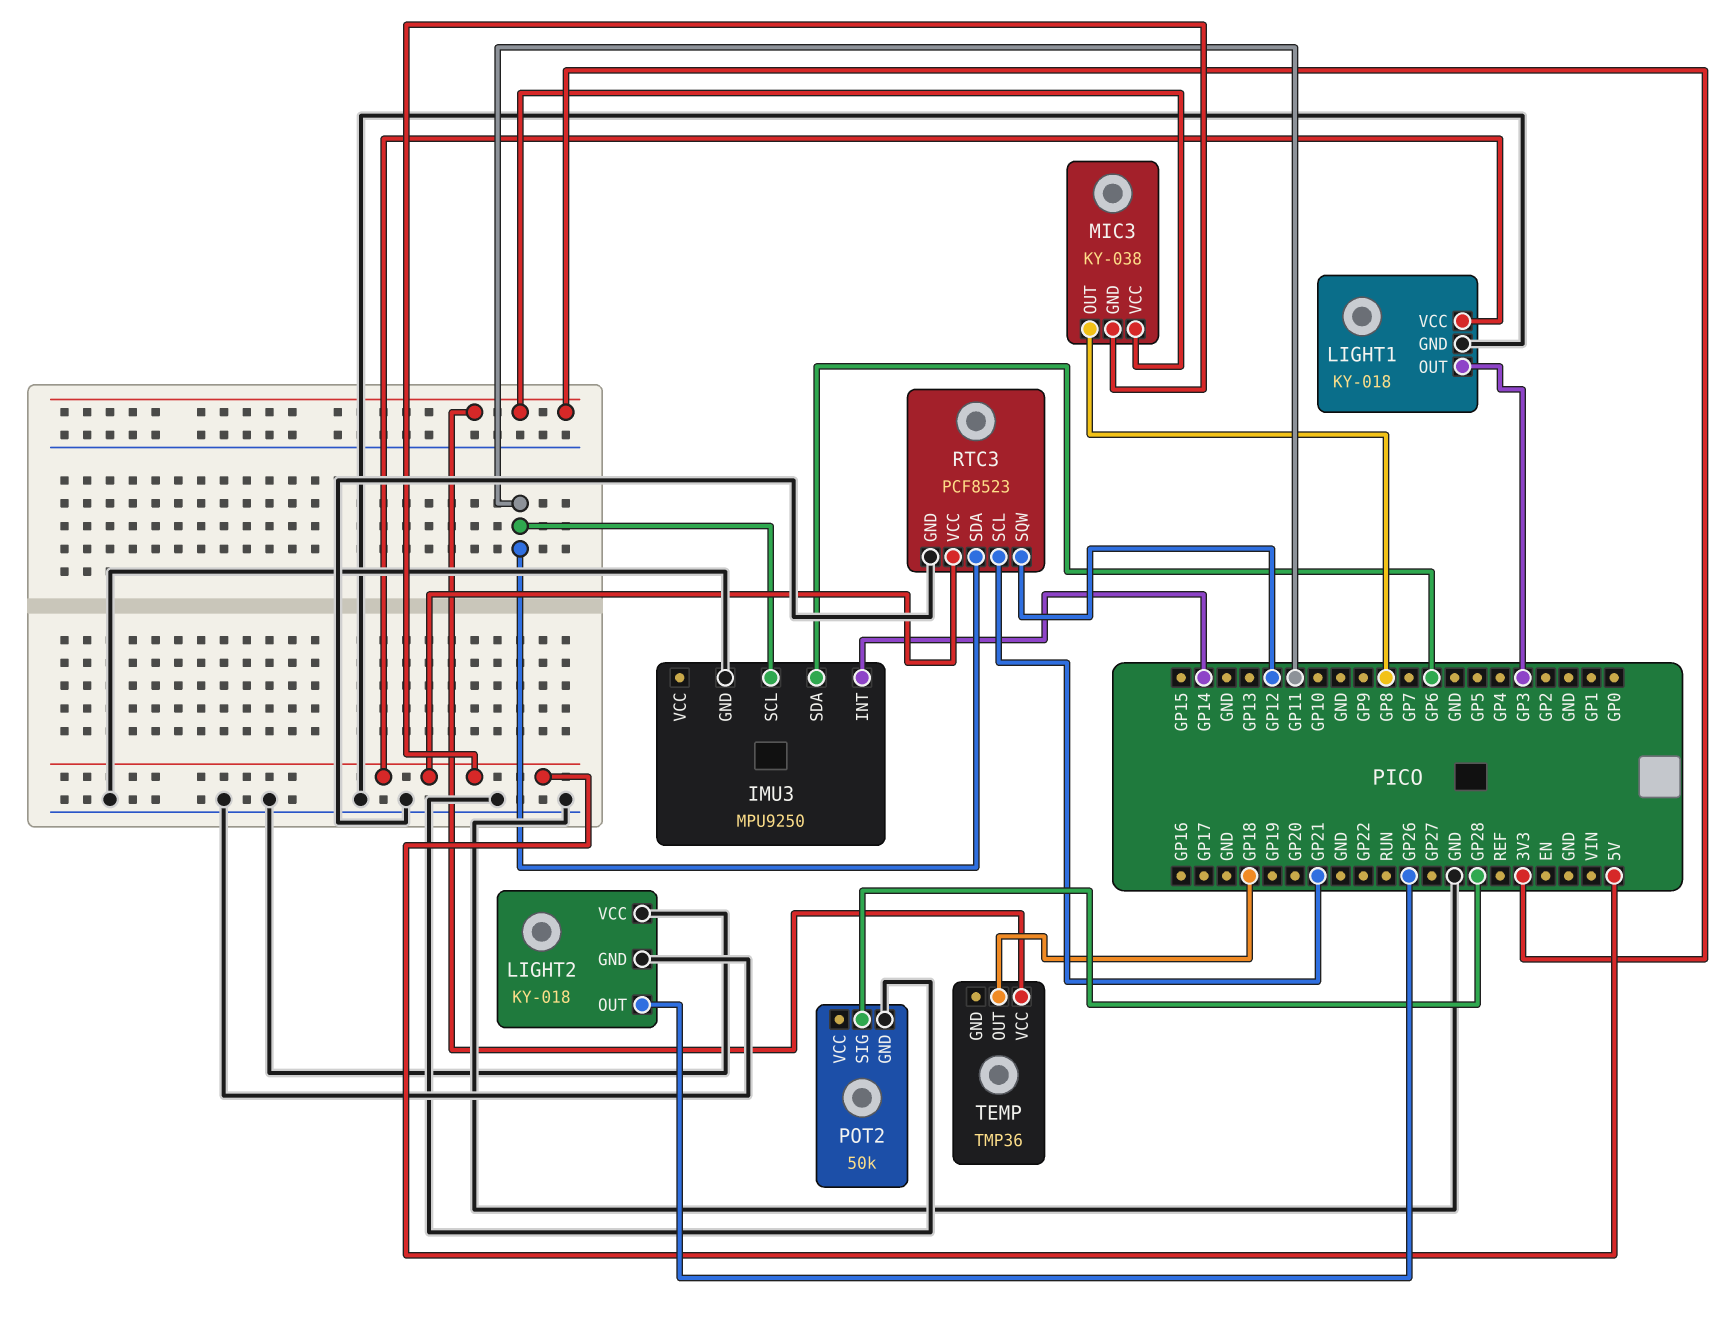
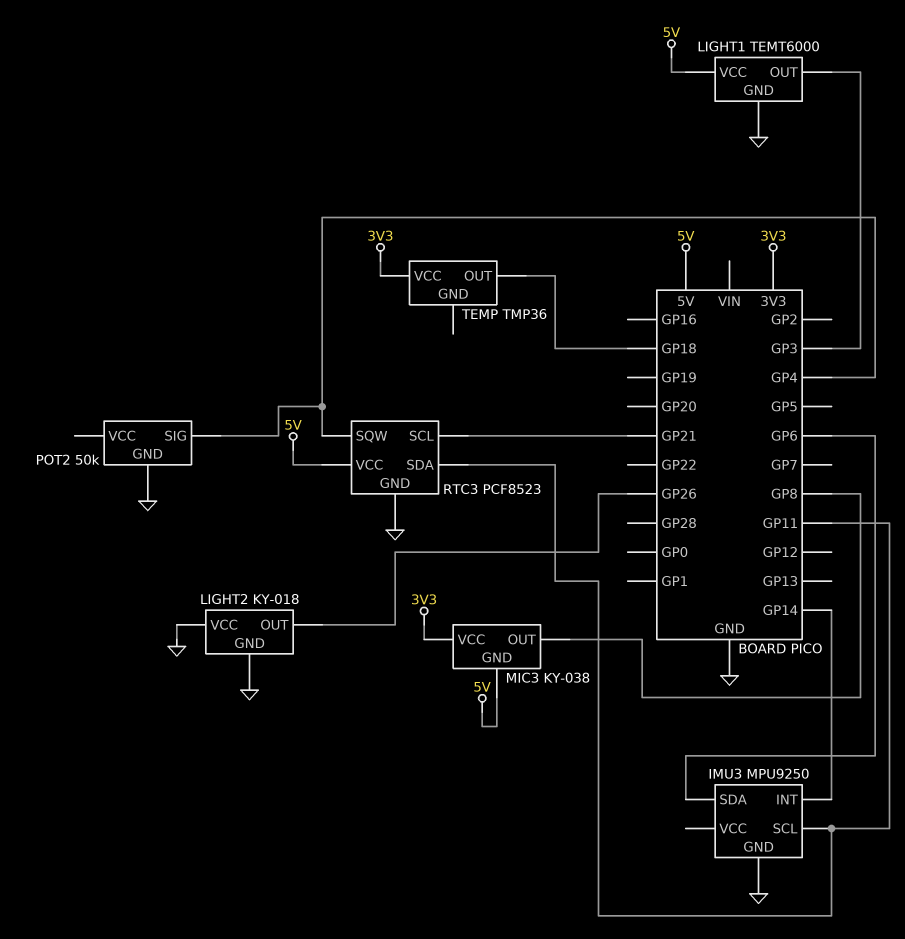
LIGHT1: KY-018 -> TEMT6000
POT2 pin SIG: GP28 -> GP4
RTC3 pin SQW: GP12 -> GP4

